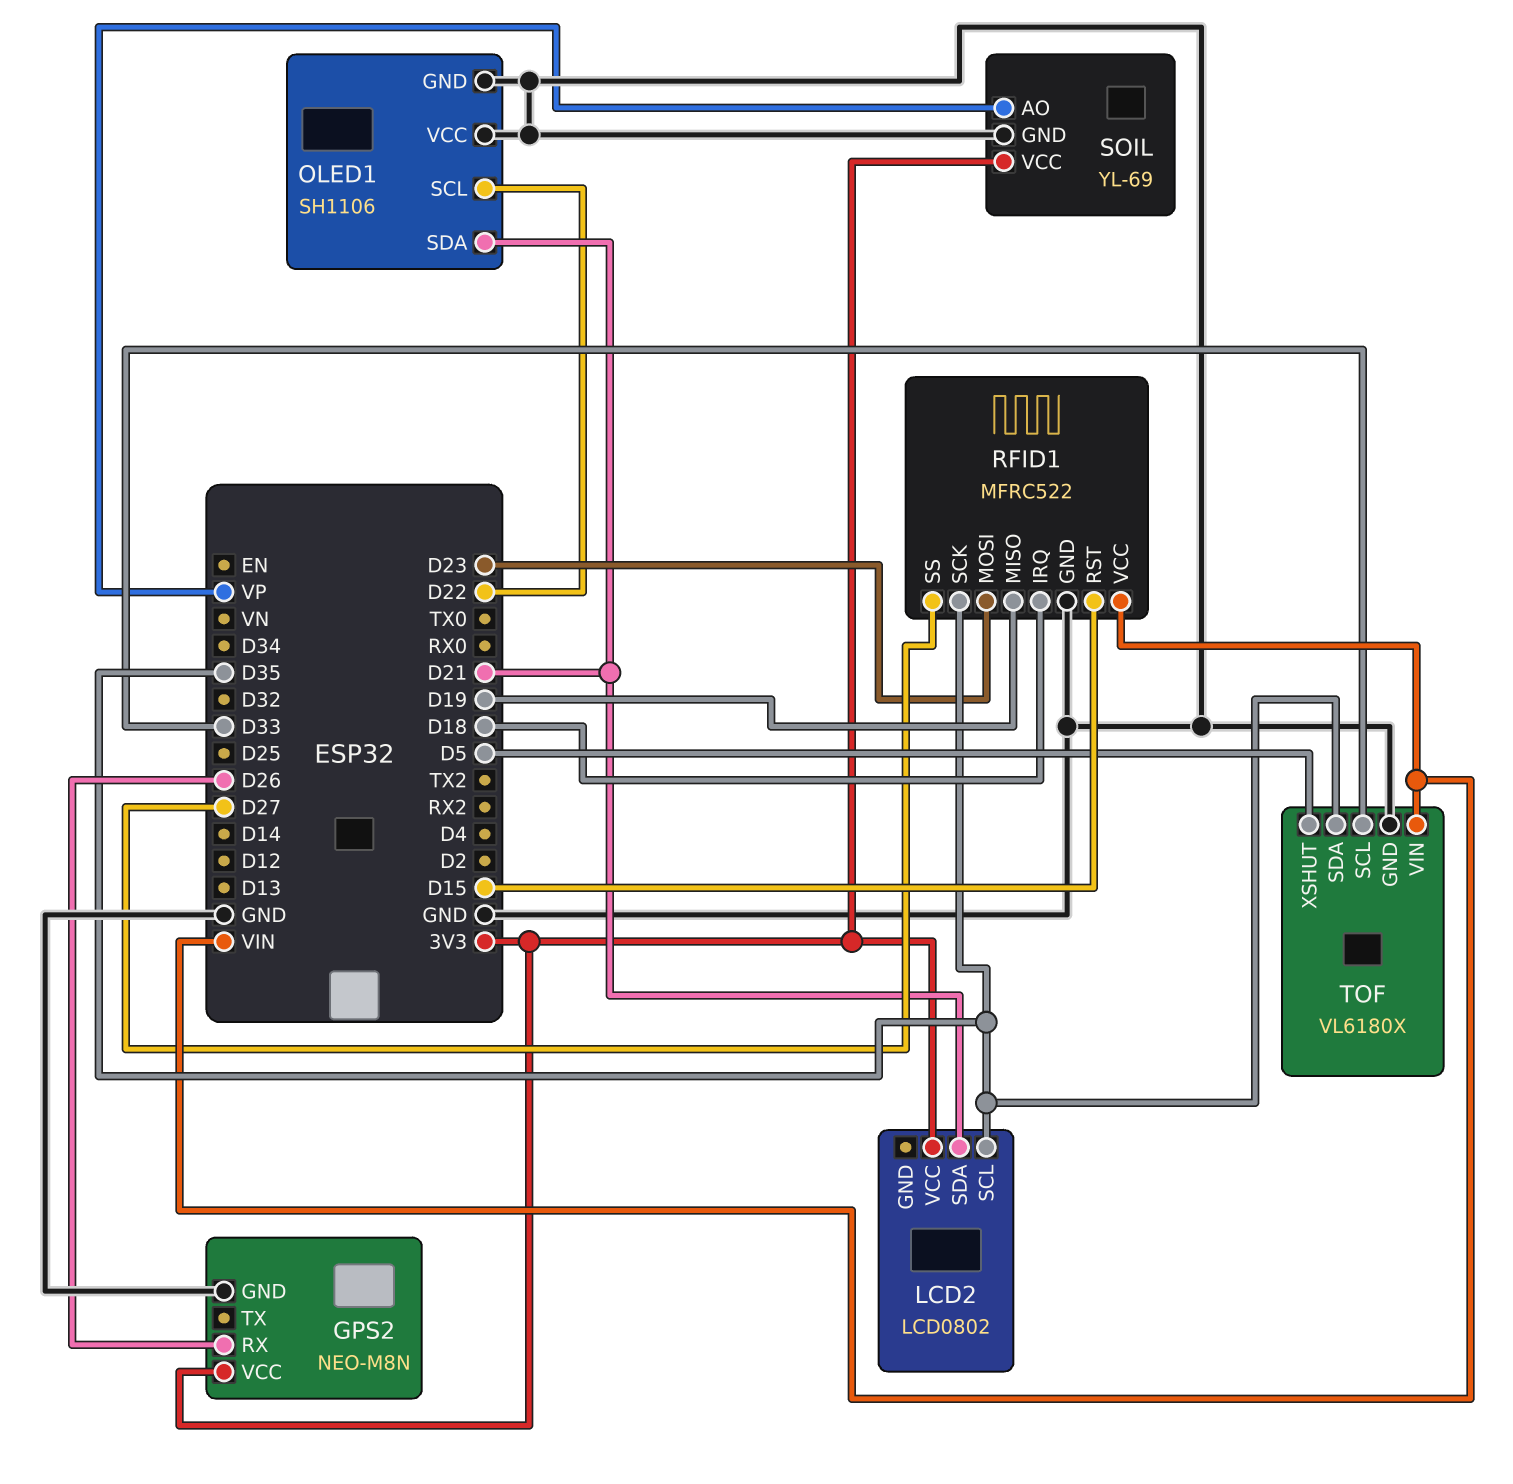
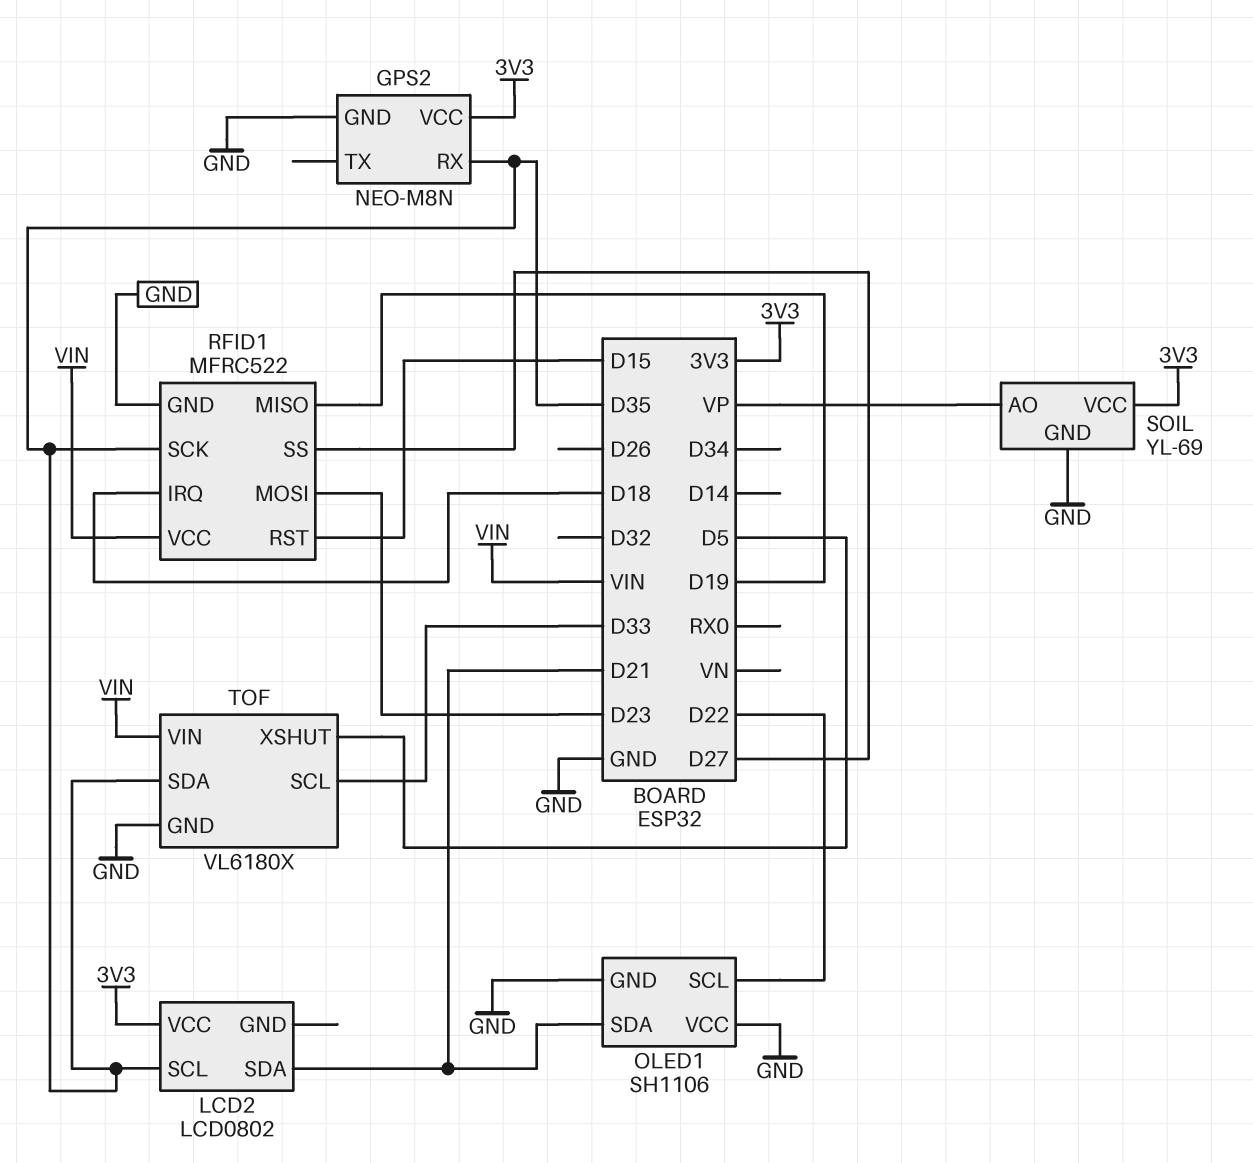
GPS2 pin RX: D26 -> D35

